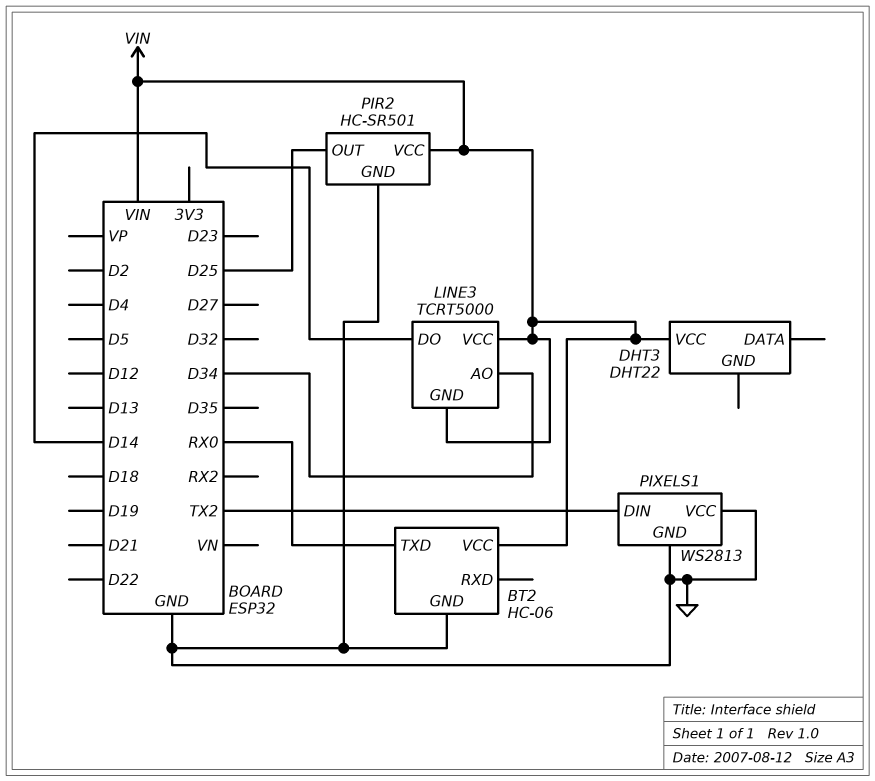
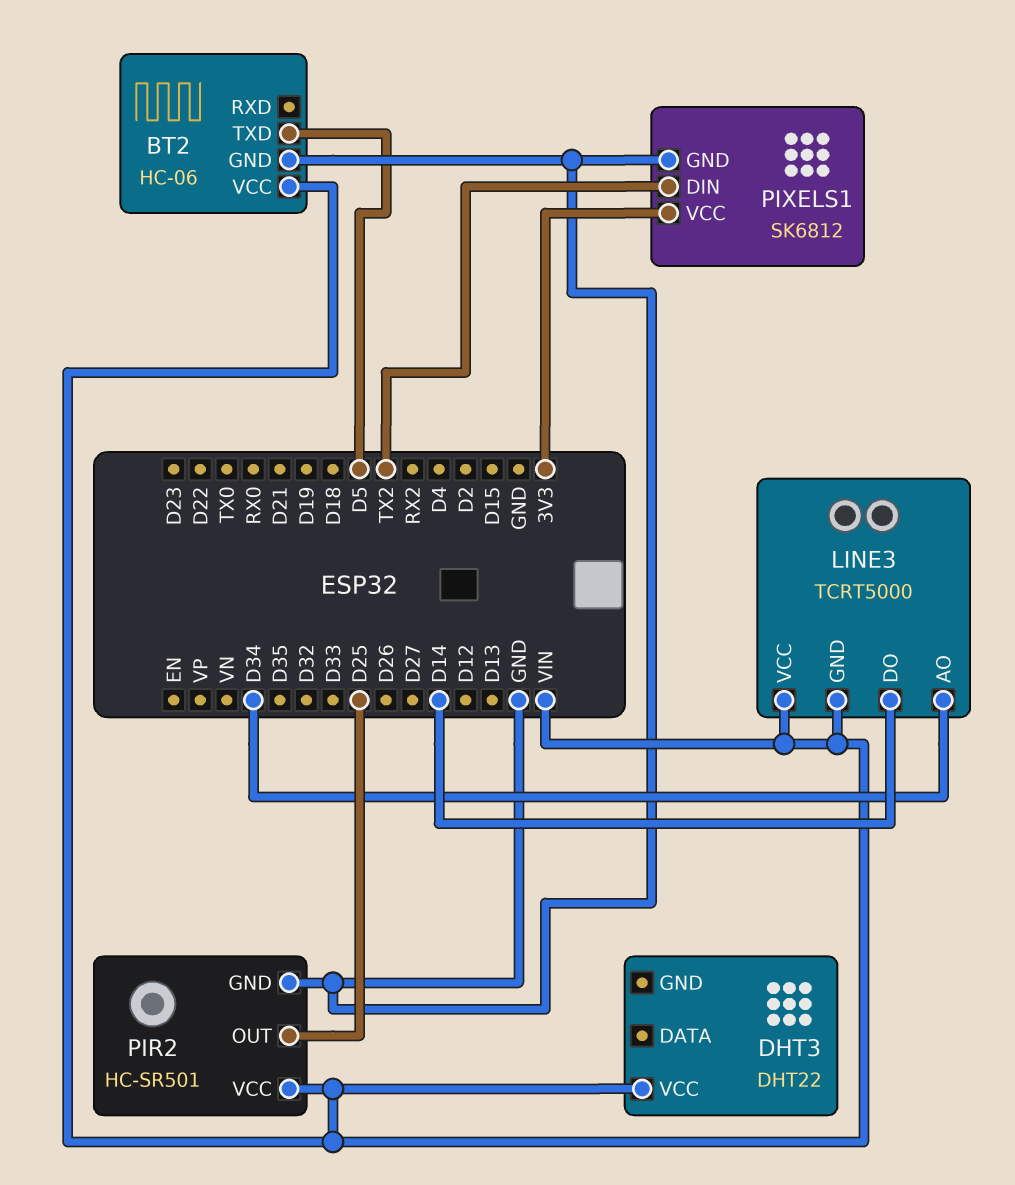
BT2 pin TXD: RX0 -> D5
PIXELS1: WS2813 -> SK6812
PIXELS1 pin VCC: GND -> 3V3

